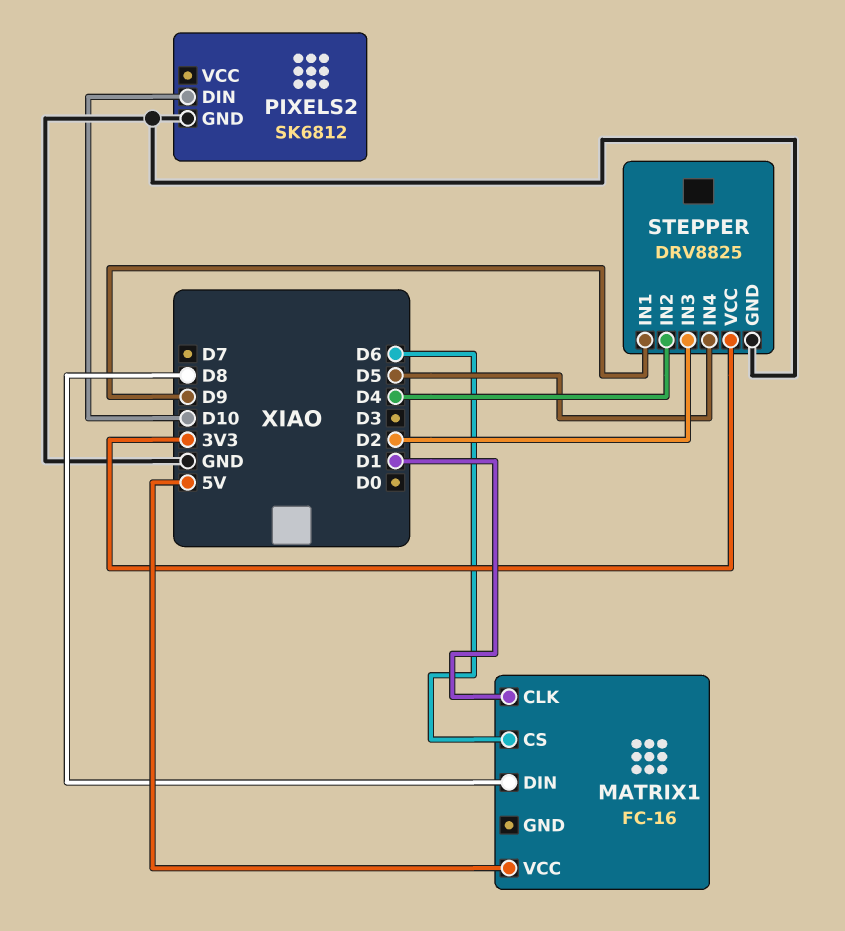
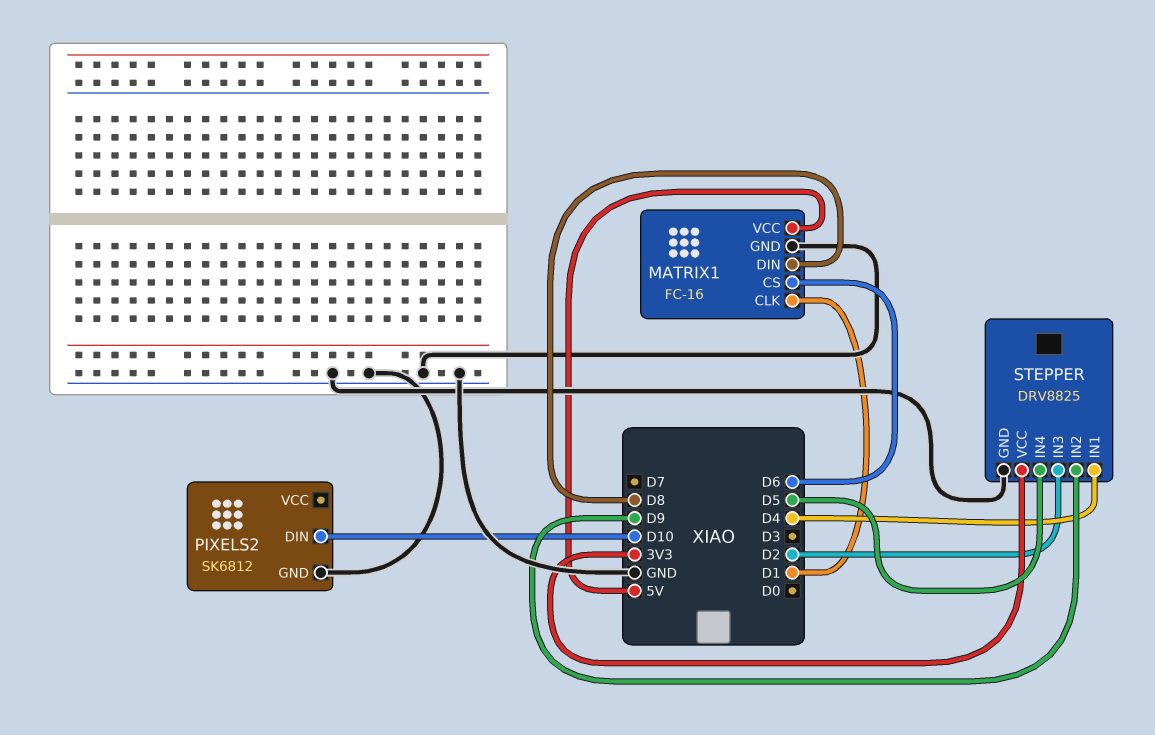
MATRIX1 pin GND: none -> GND
STEPPER pin IN1: D9 -> D4
STEPPER pin IN2: D4 -> D9

